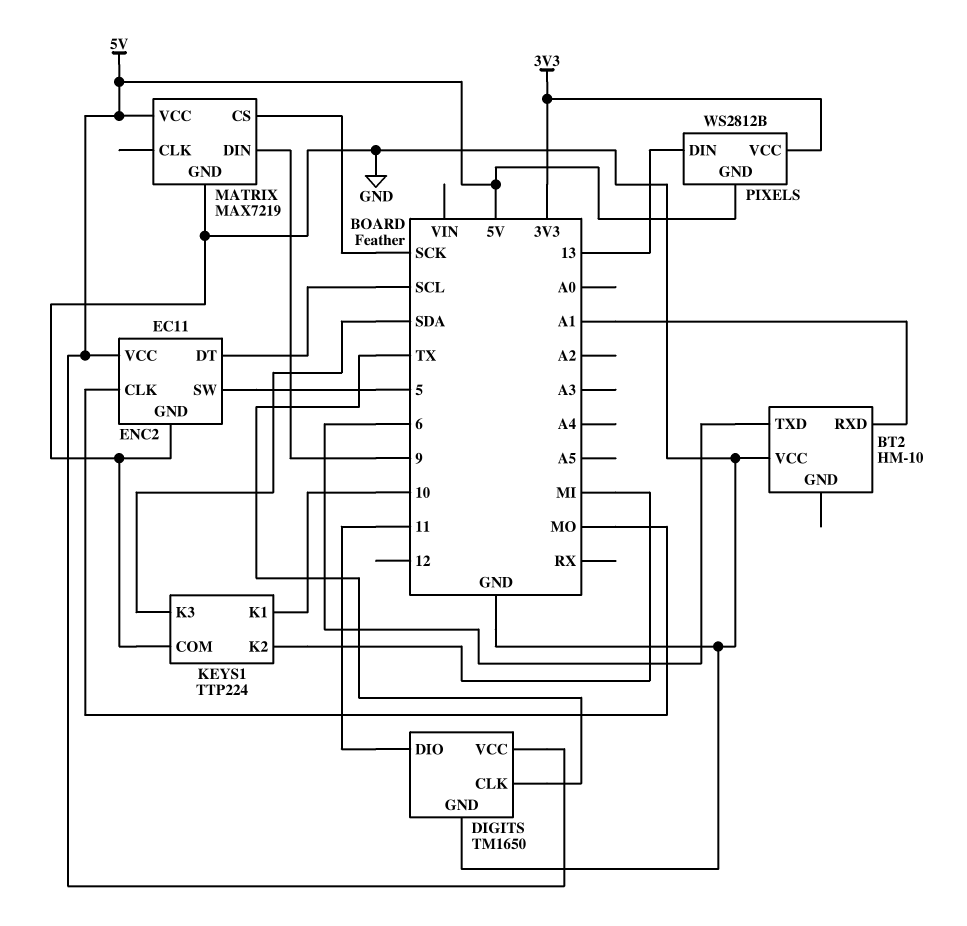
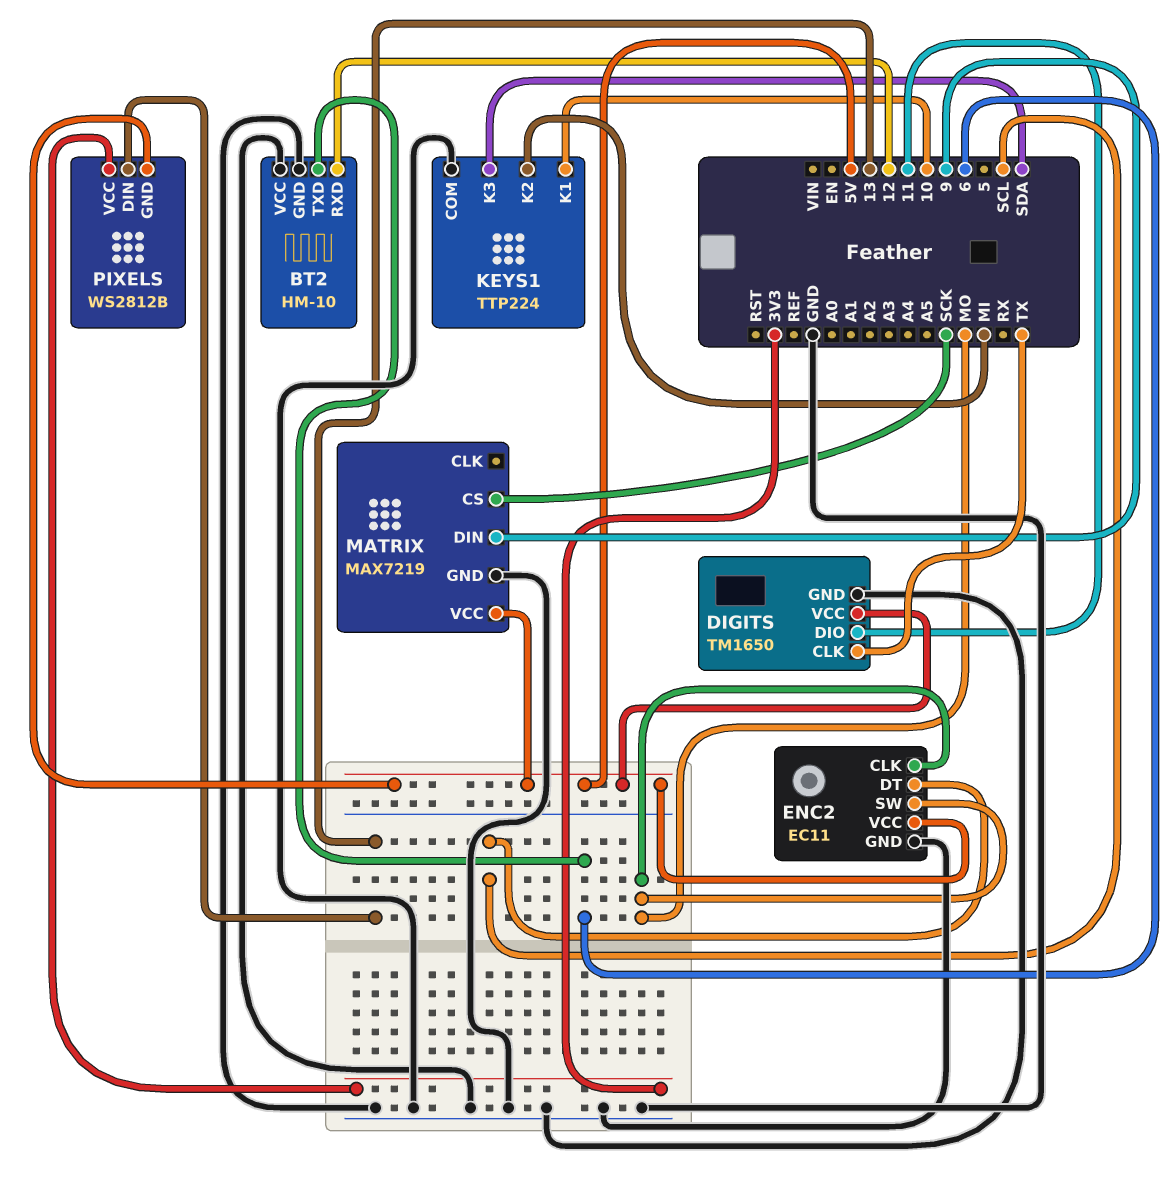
BT2 pin GND: none -> GND
BT2 pin RXD: A1 -> 12
ENC2 pin SW: 5 -> MO

